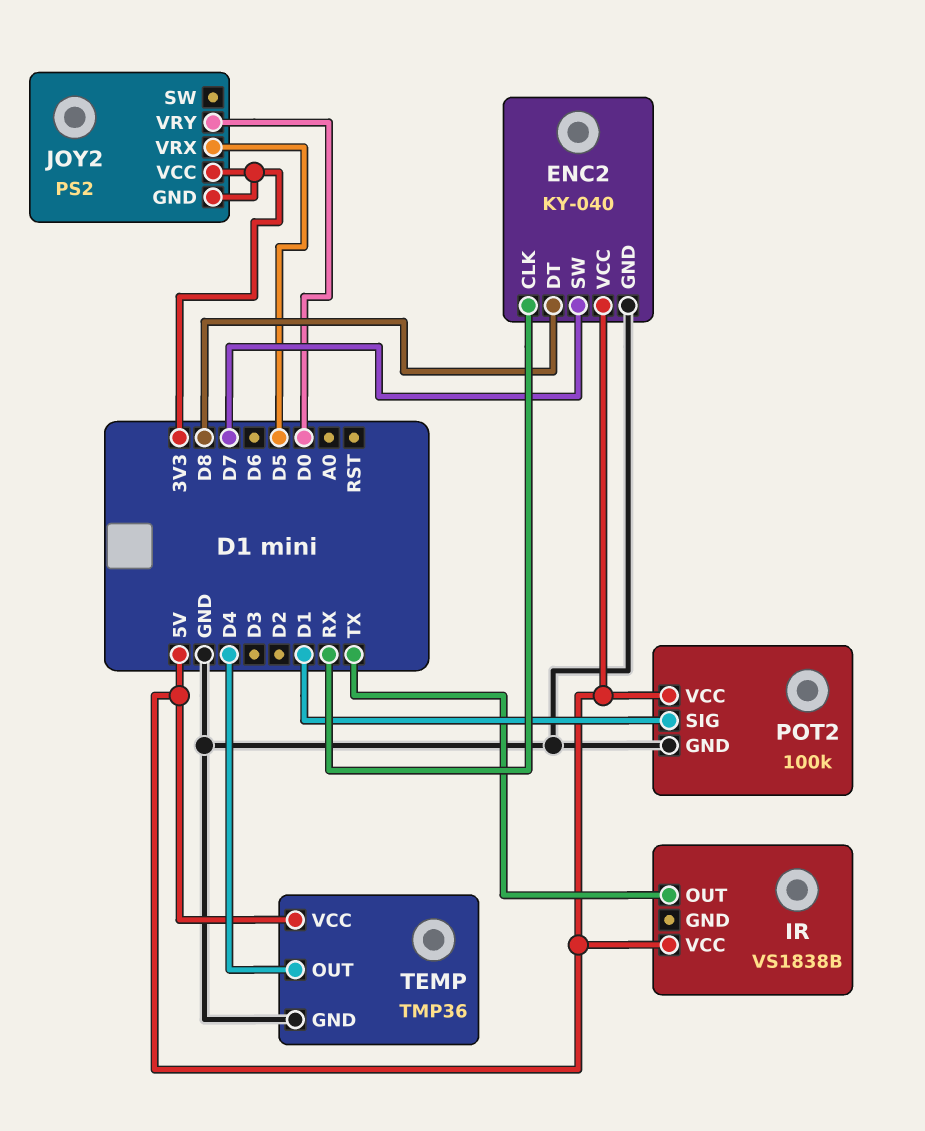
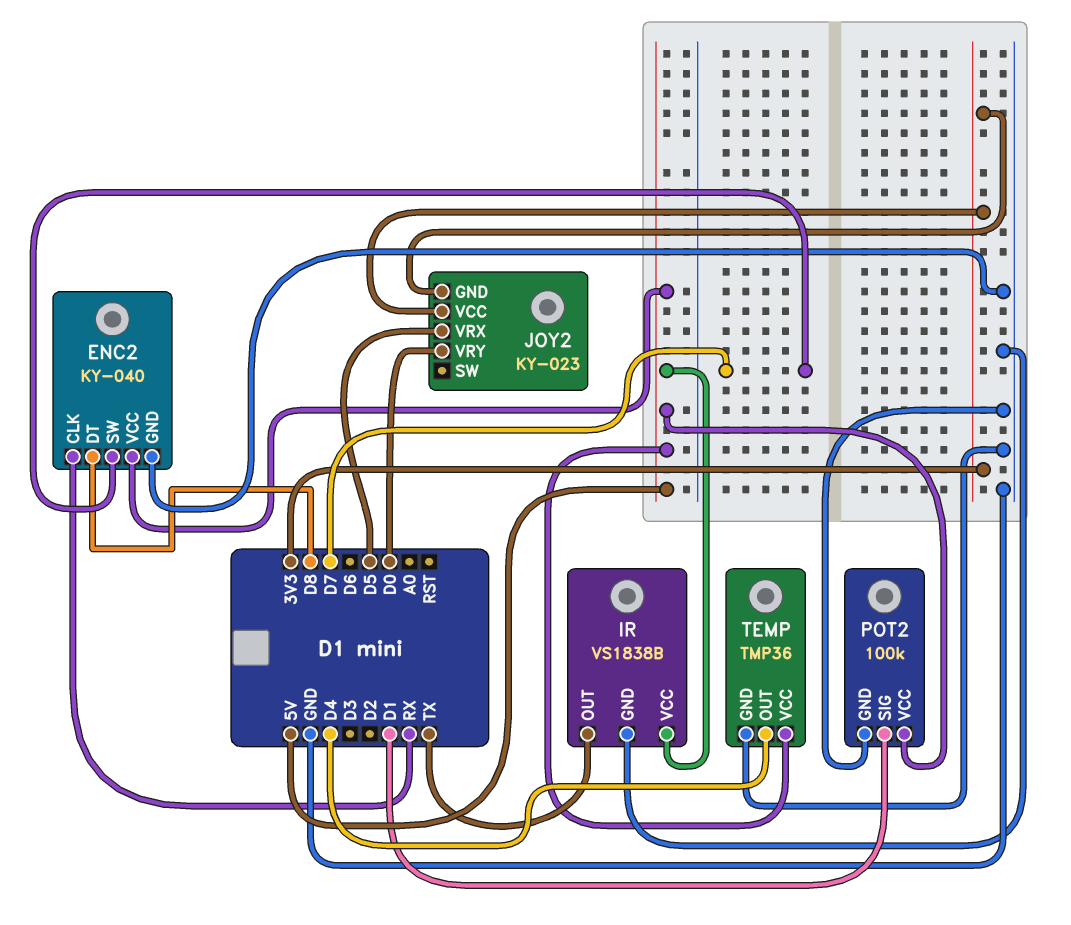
IR pin GND: none -> GND
JOY2: PS2 -> KY-023

